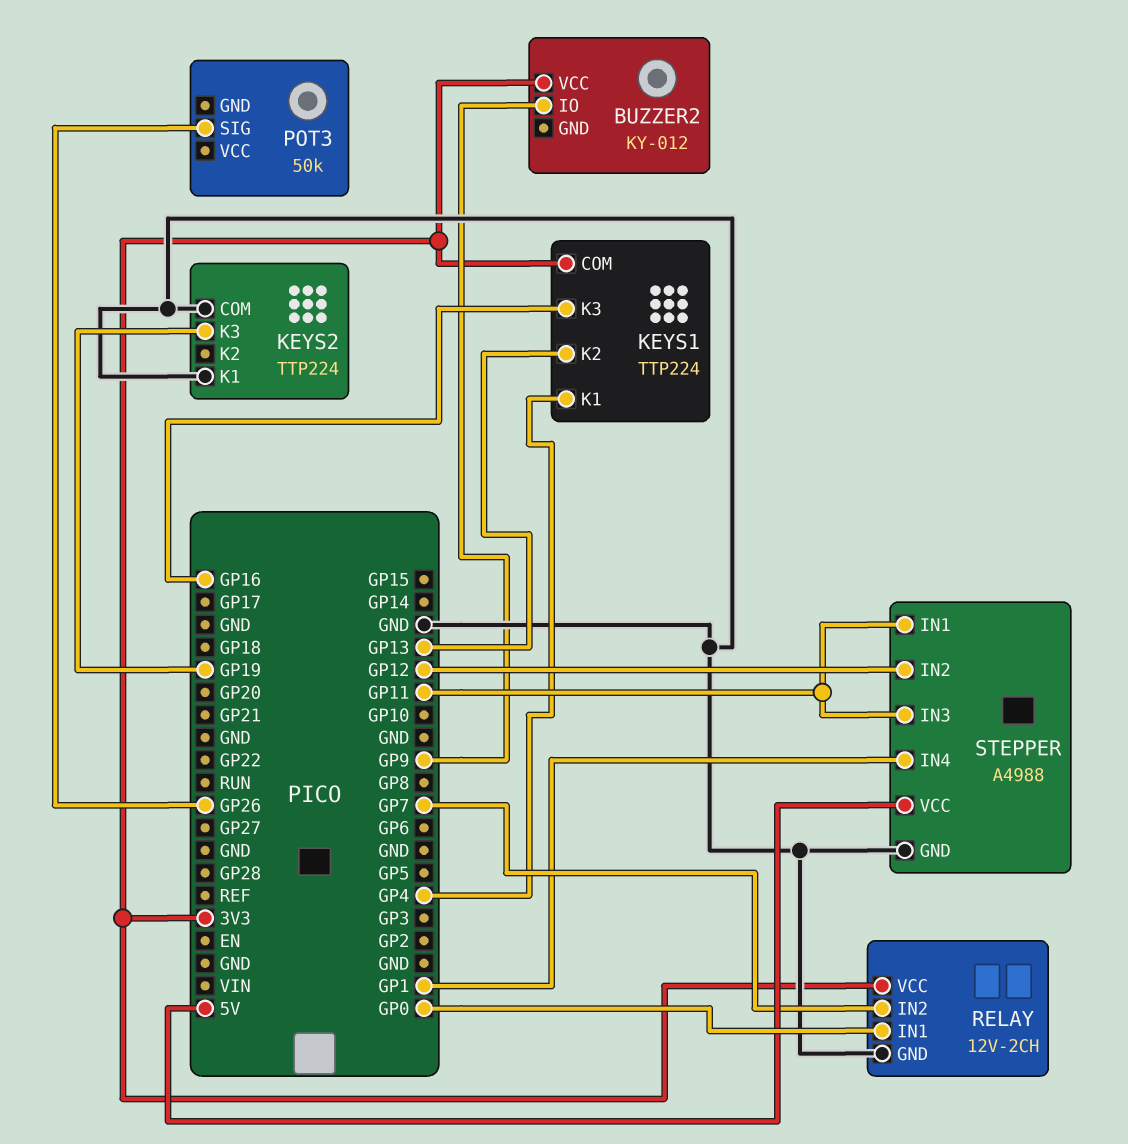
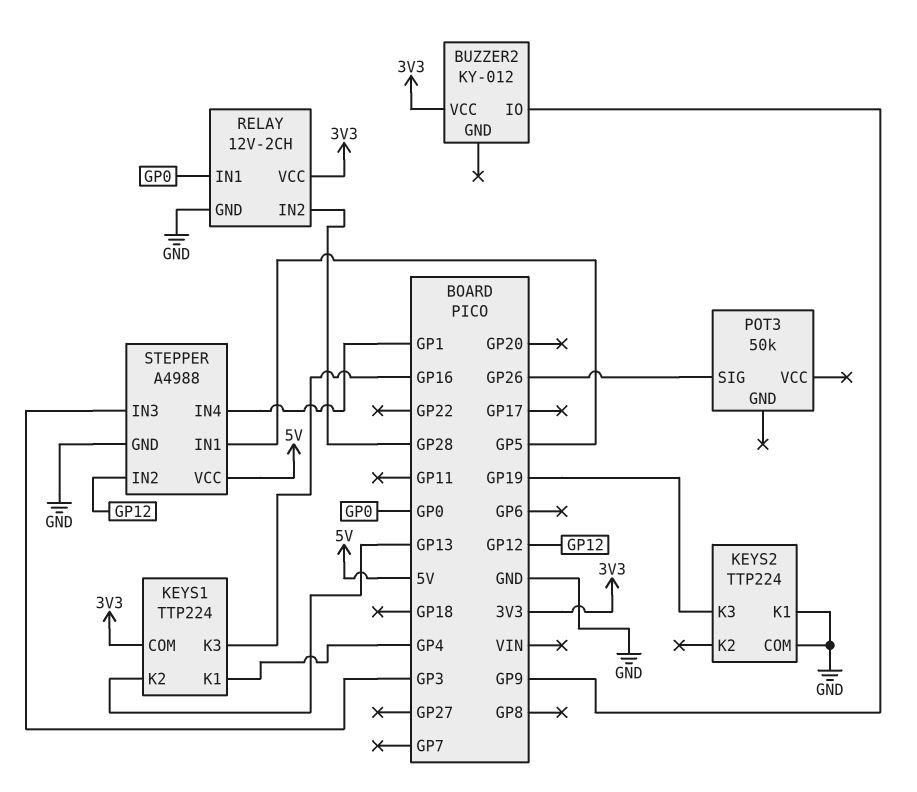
RELAY pin IN2: GP7 -> GP28
STEPPER pin IN1: GP11 -> GP5
STEPPER pin IN3: GP11 -> GP3

